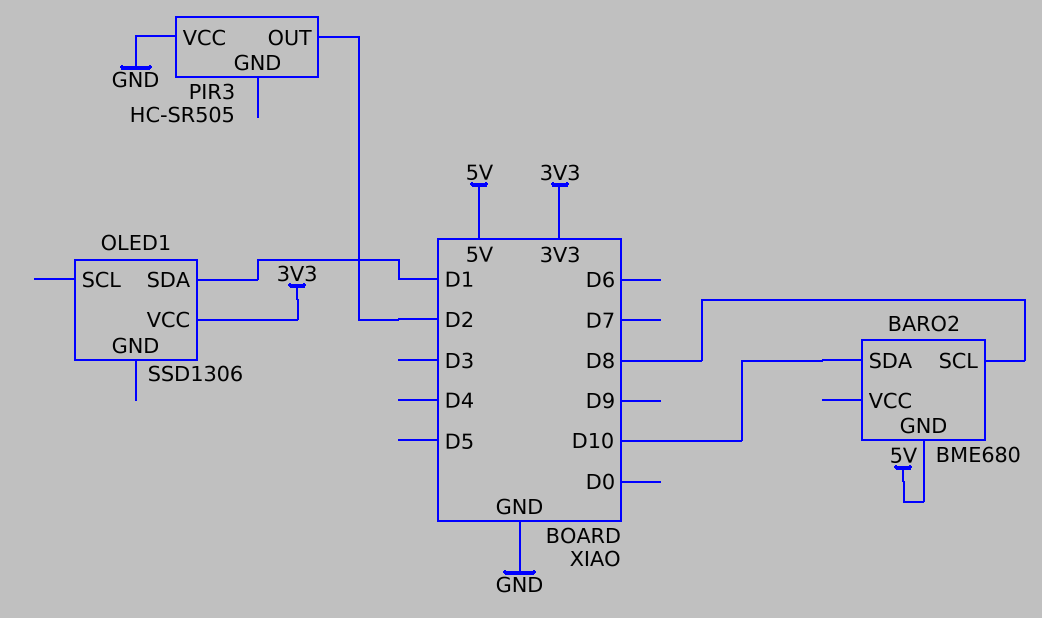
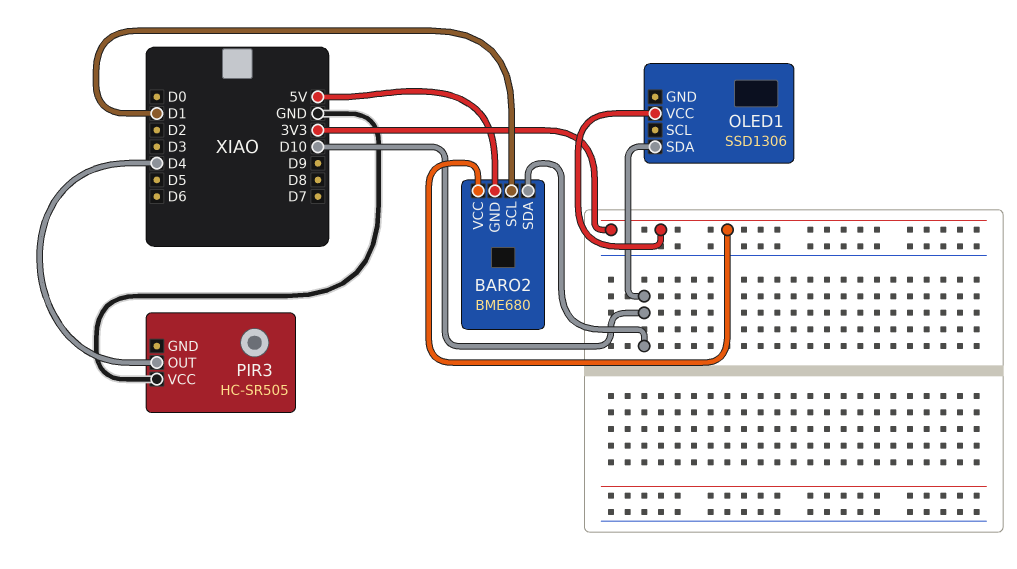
BARO2 pin SCL: D8 -> D1
BARO2 pin VCC: none -> 3V3
OLED1 pin SDA: D1 -> D10
PIR3 pin OUT: D2 -> D4

